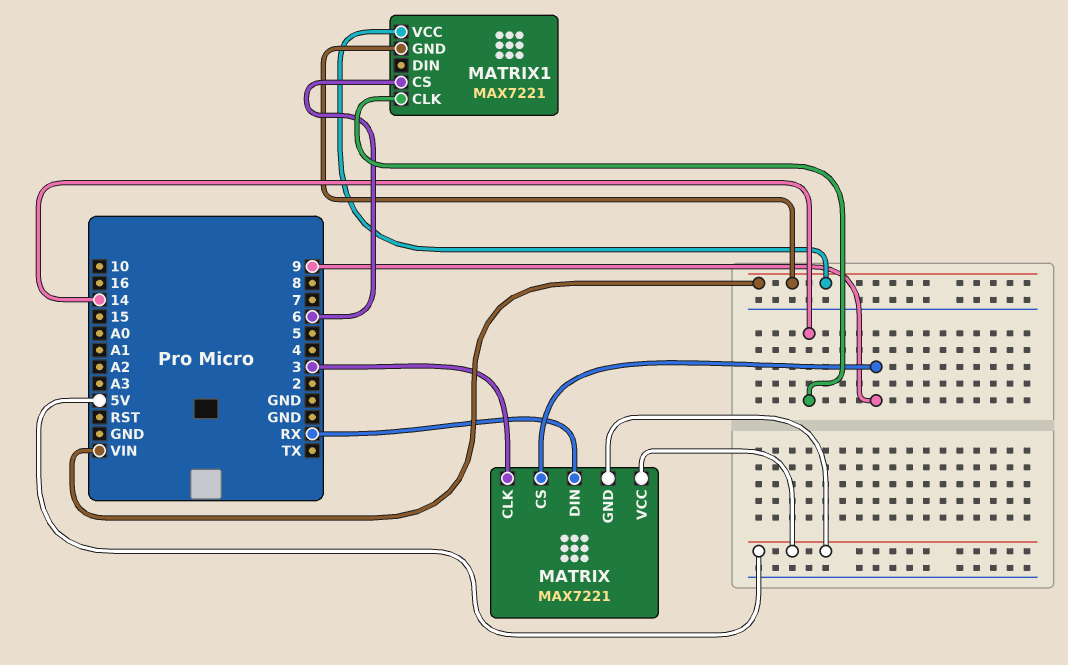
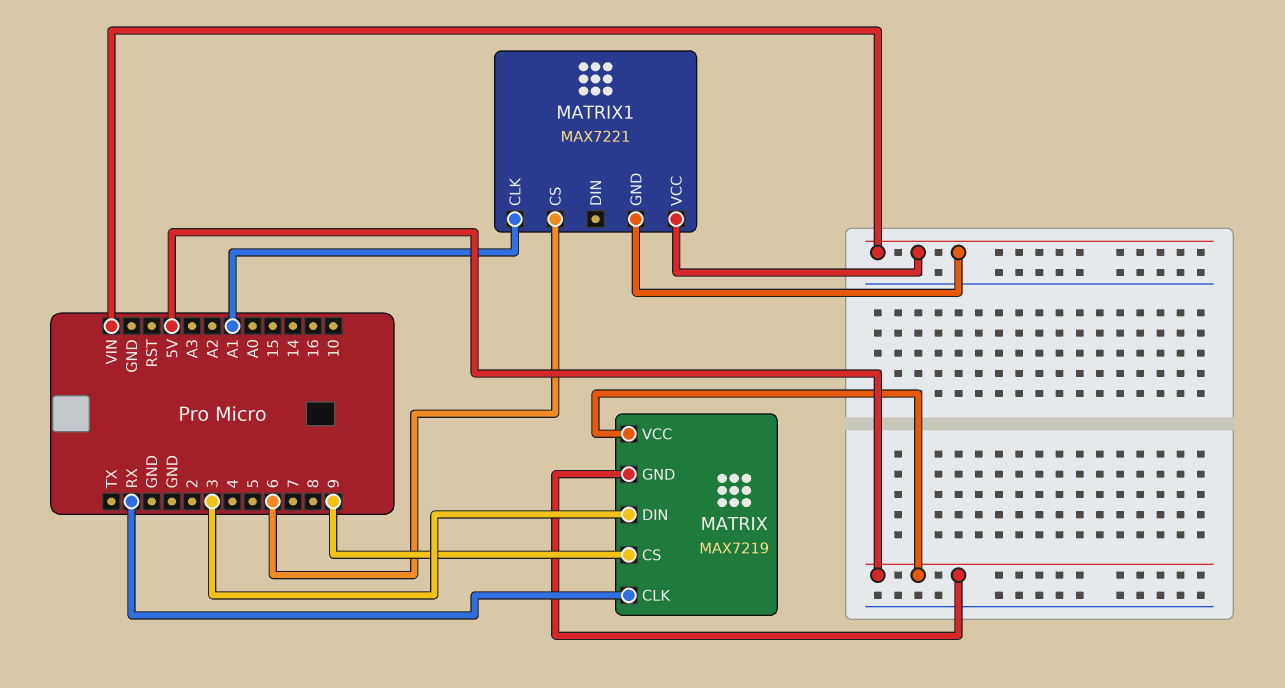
MATRIX: MAX7221 -> MAX7219
MATRIX pin CLK: 3 -> RX
MATRIX pin DIN: RX -> 3
MATRIX1 pin CLK: 14 -> A1

